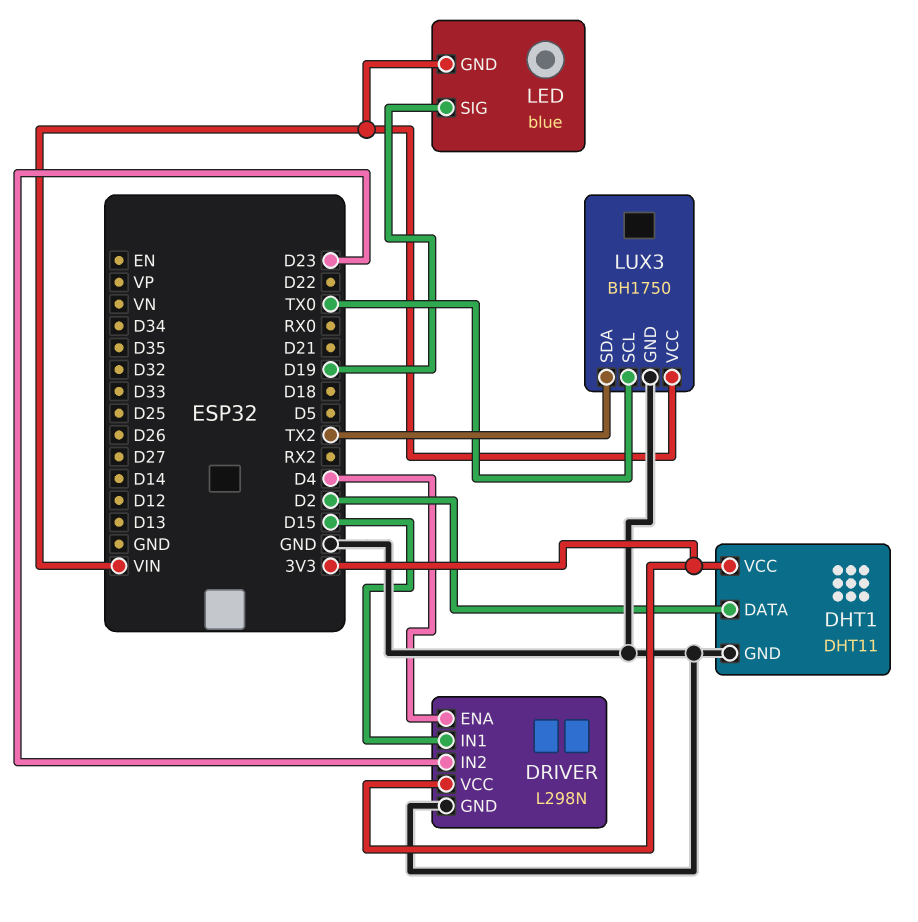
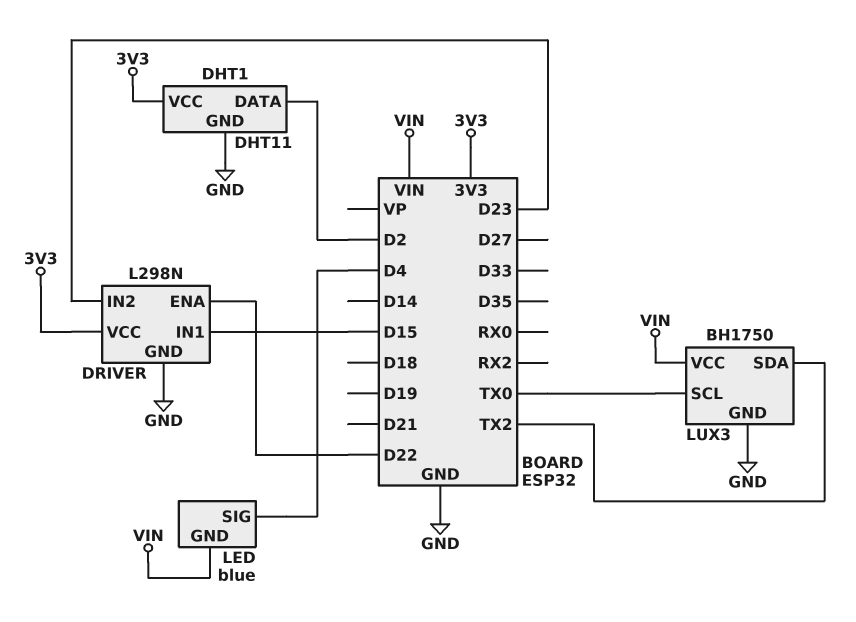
DRIVER pin ENA: D4 -> D22
LED pin SIG: D19 -> D4

